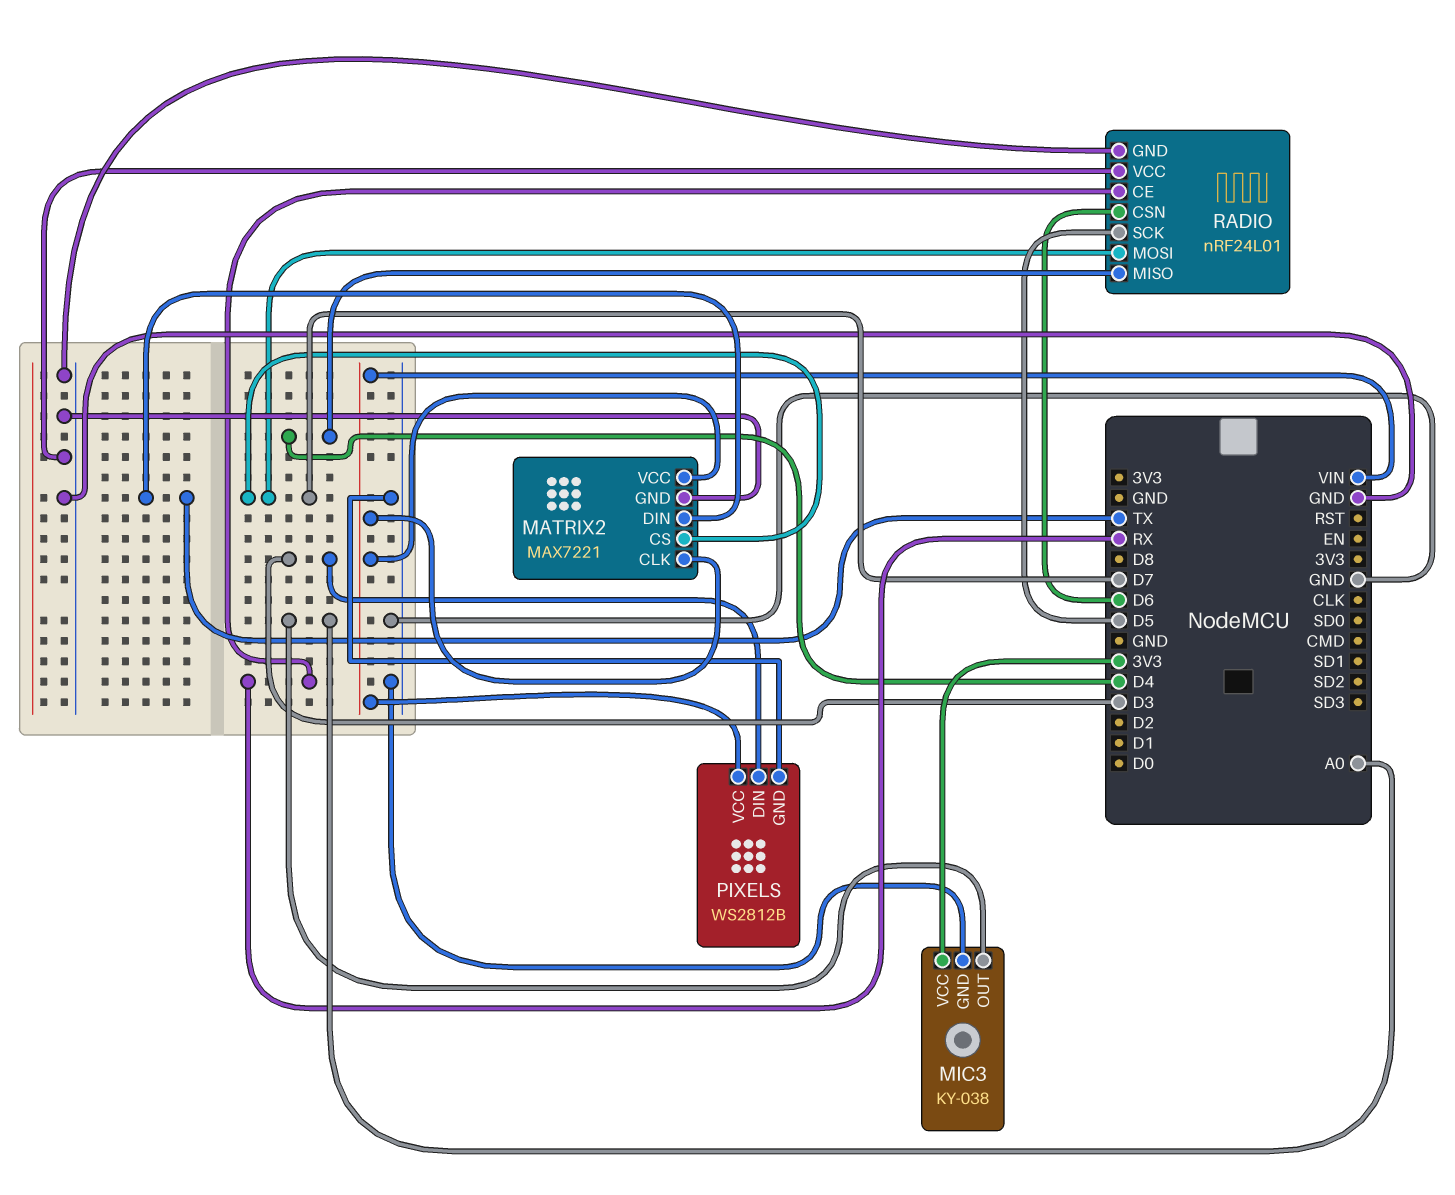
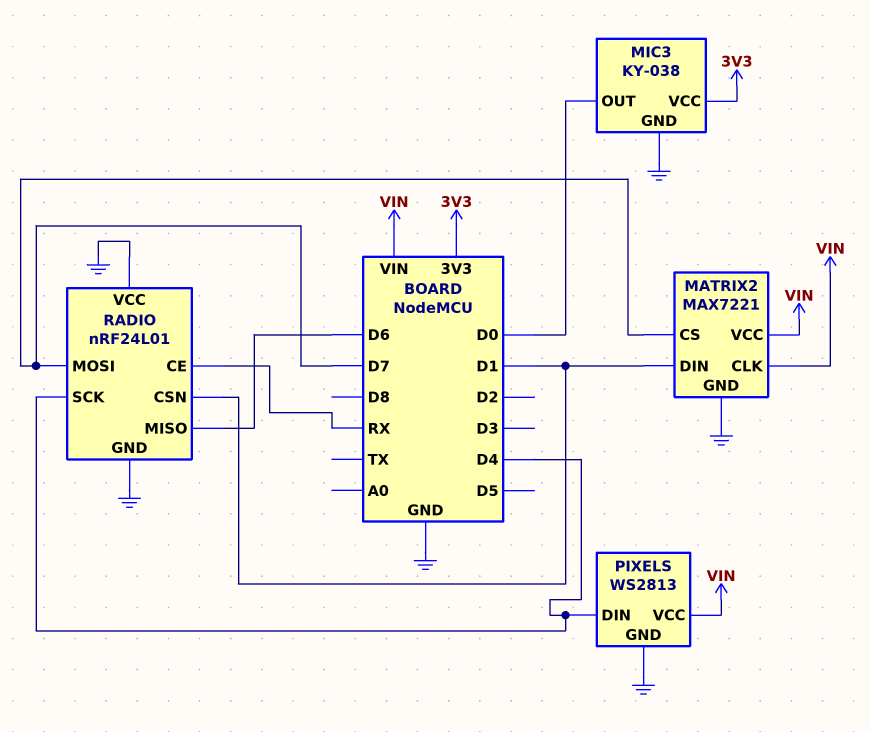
MATRIX2 pin DIN: TX -> D1
MIC3 pin OUT: A0 -> D0
PIXELS: WS2812B -> WS2813
PIXELS pin DIN: D3 -> D4
RADIO pin CSN: D6 -> D1
RADIO pin MISO: D4 -> D6
RADIO pin SCK: D5 -> D4

